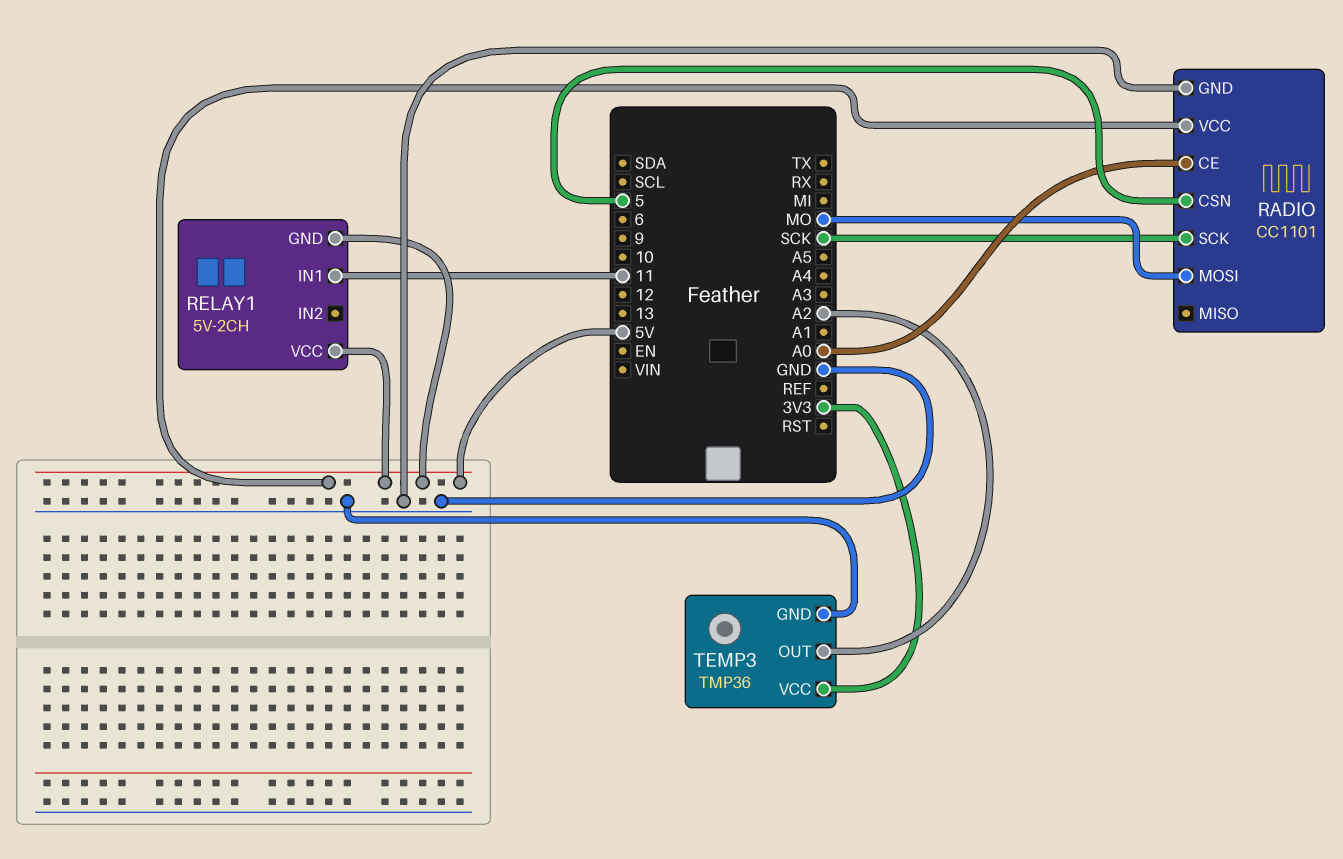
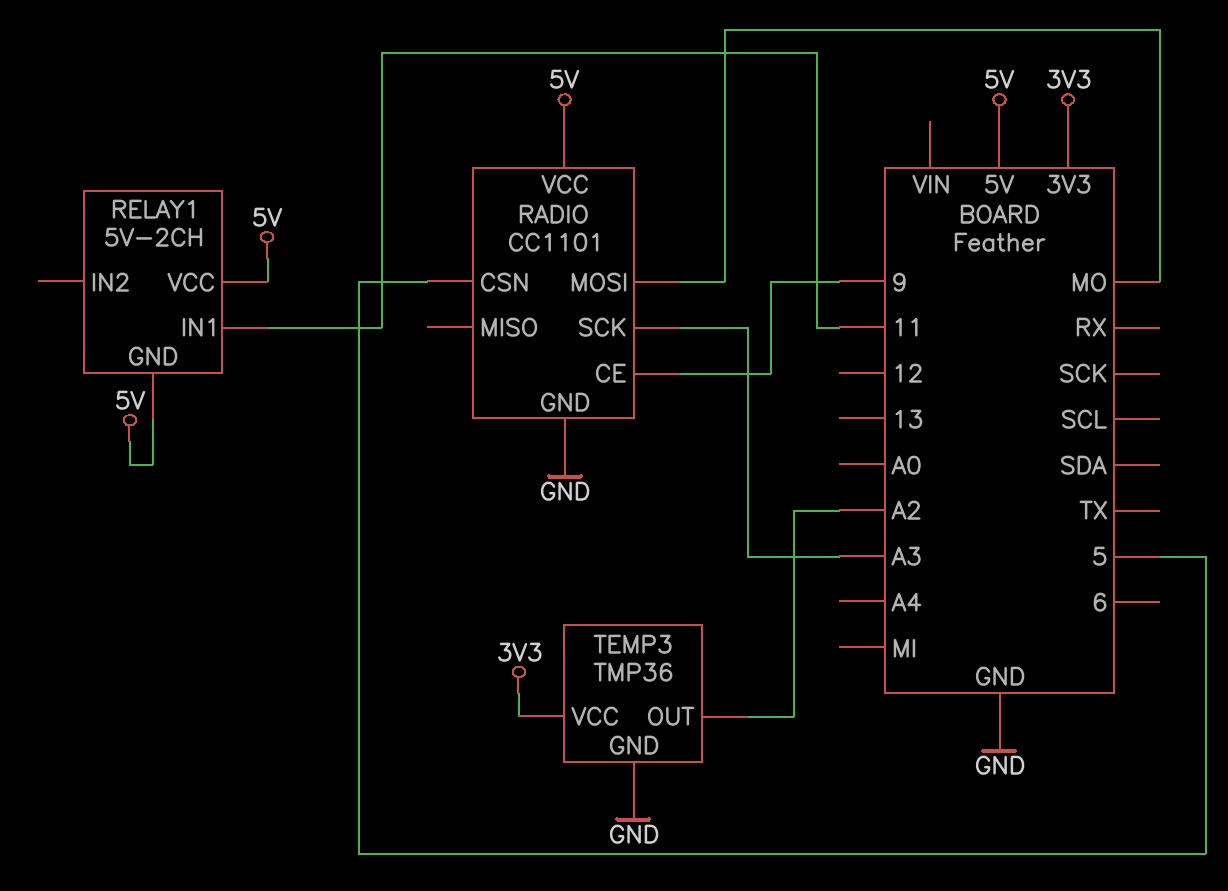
RADIO pin CE: A0 -> 9
RADIO pin SCK: SCK -> A3

